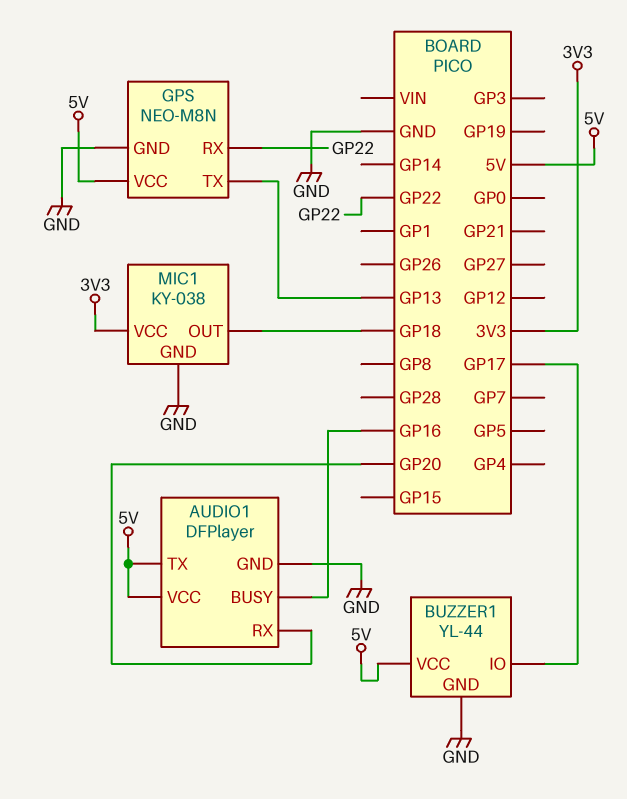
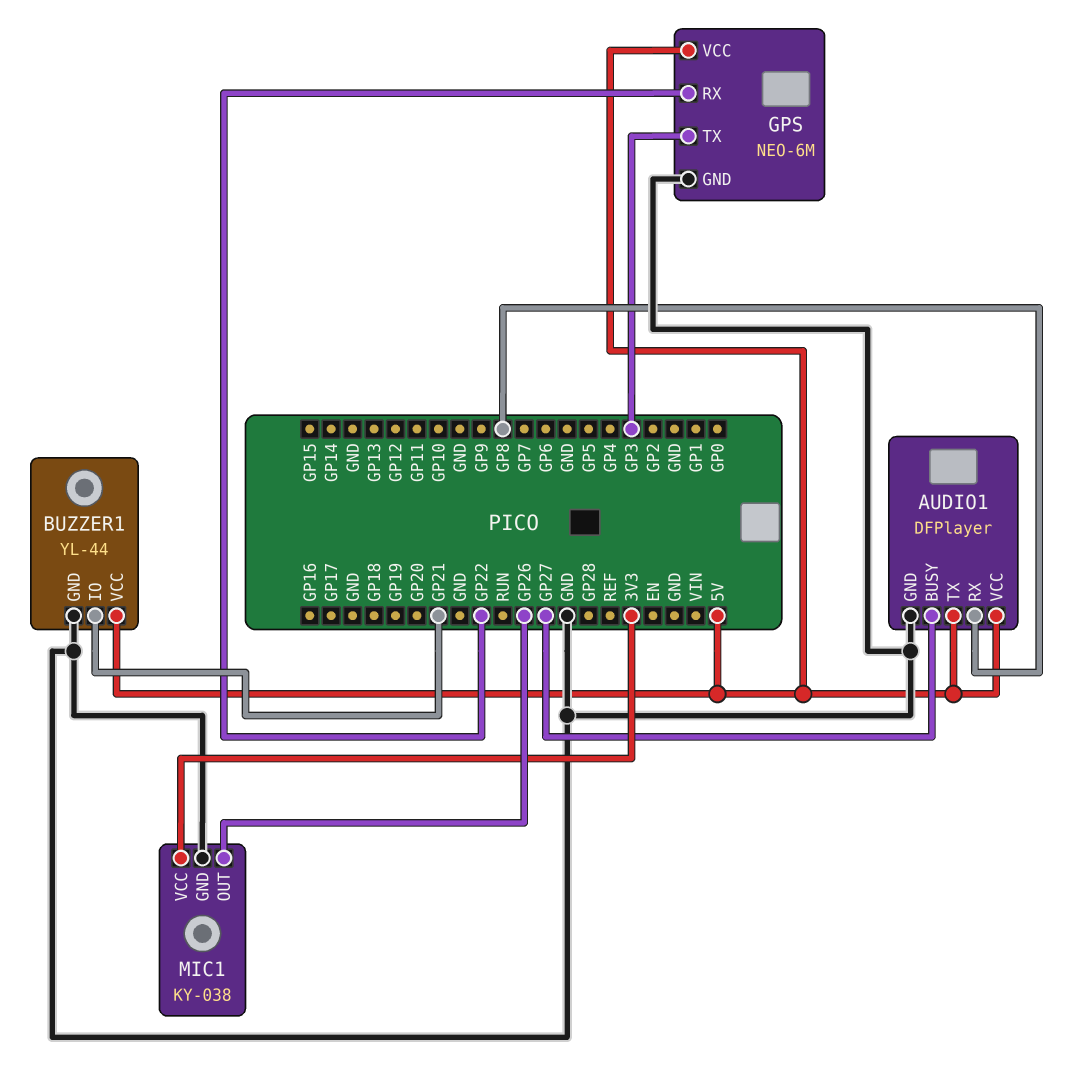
AUDIO1 pin BUSY: GP16 -> GP27
AUDIO1 pin RX: GP20 -> GP8
BUZZER1 pin IO: GP17 -> GP21
GPS: NEO-M8N -> NEO-6M
GPS pin TX: GP13 -> GP3
MIC1 pin OUT: GP18 -> GP26

